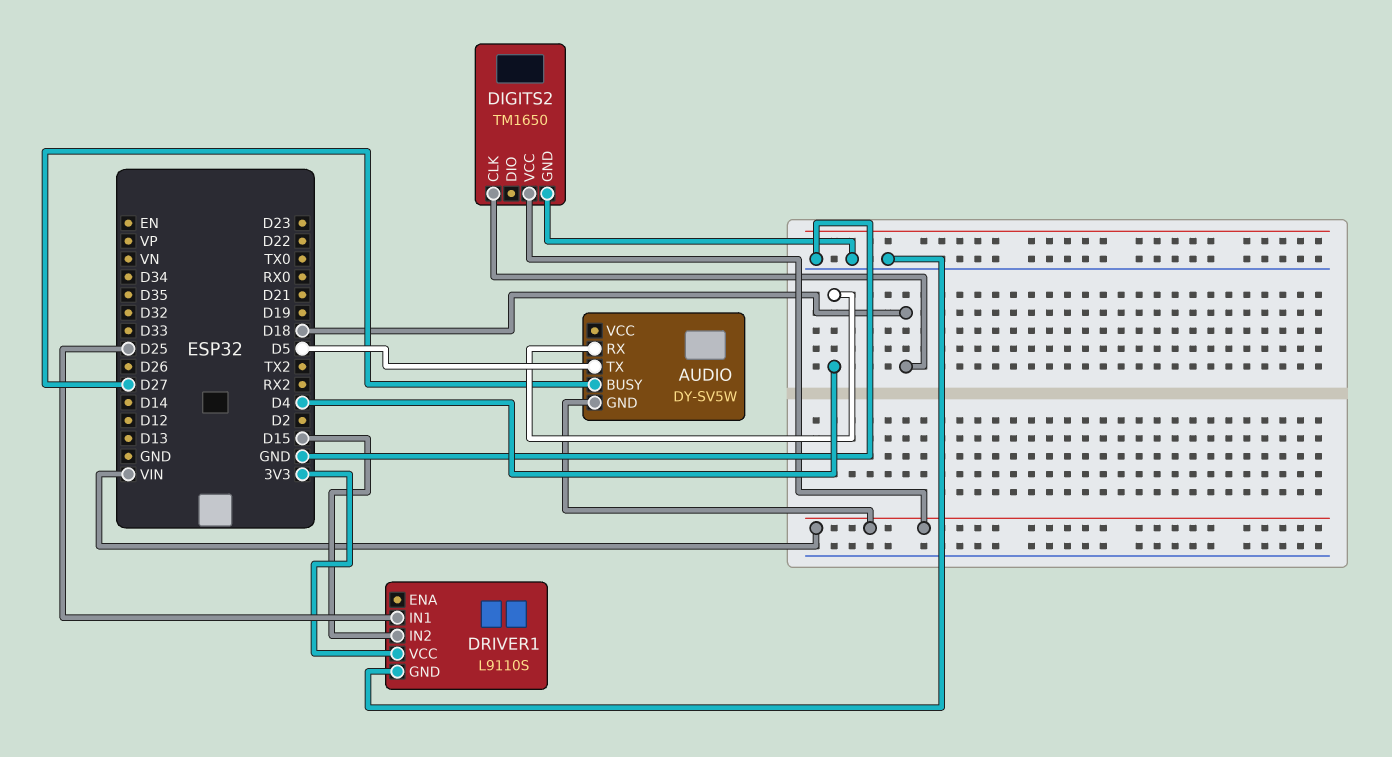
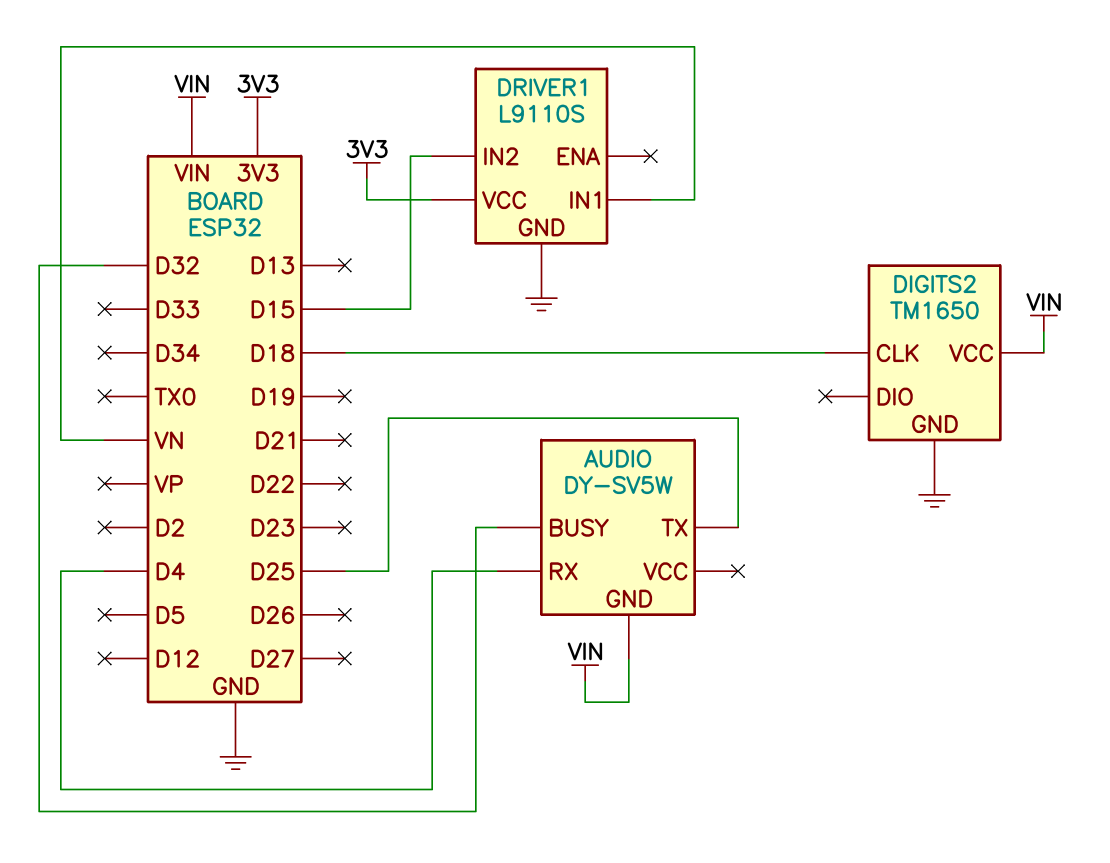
AUDIO pin BUSY: D27 -> D32
AUDIO pin TX: D5 -> D25
DRIVER1 pin IN1: D25 -> VN

